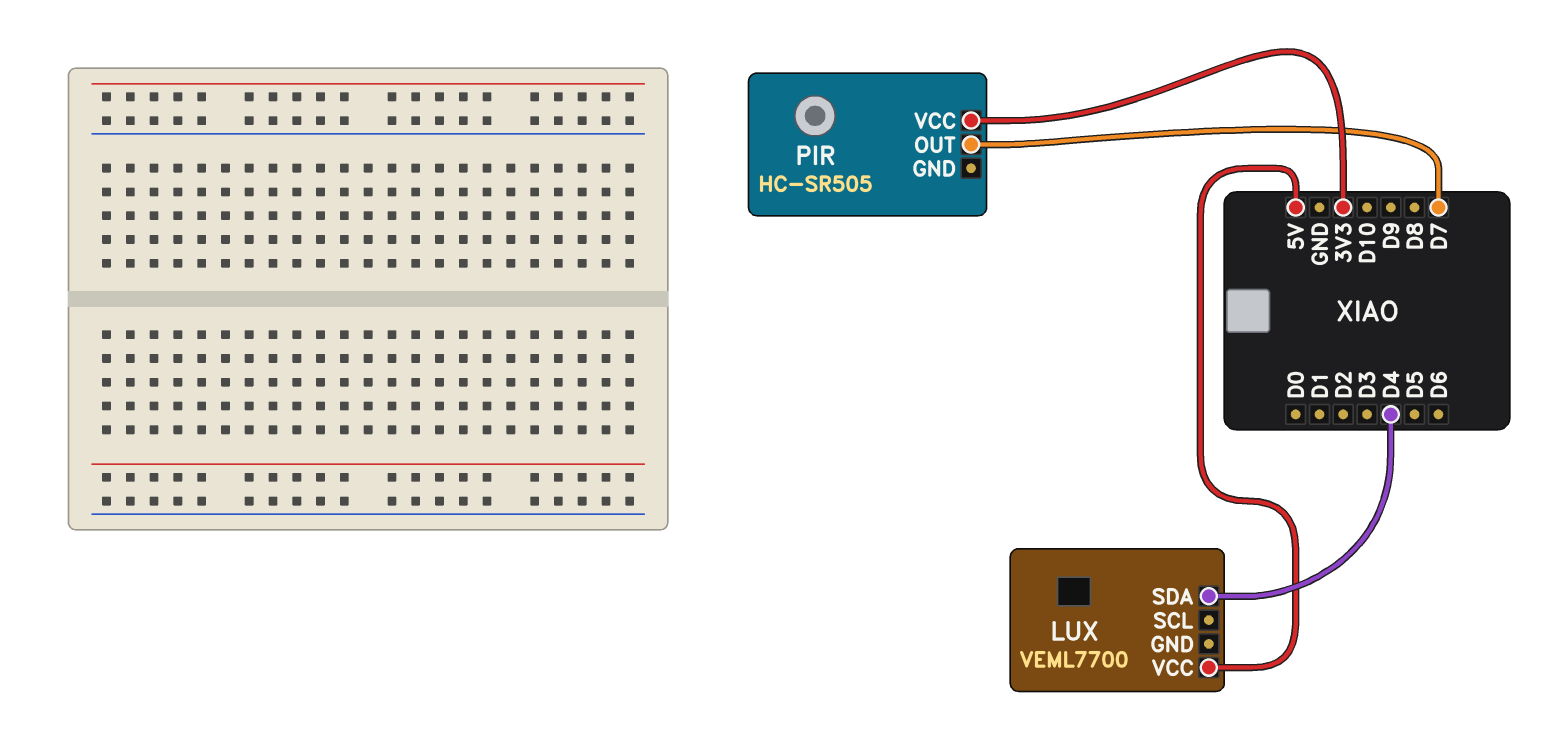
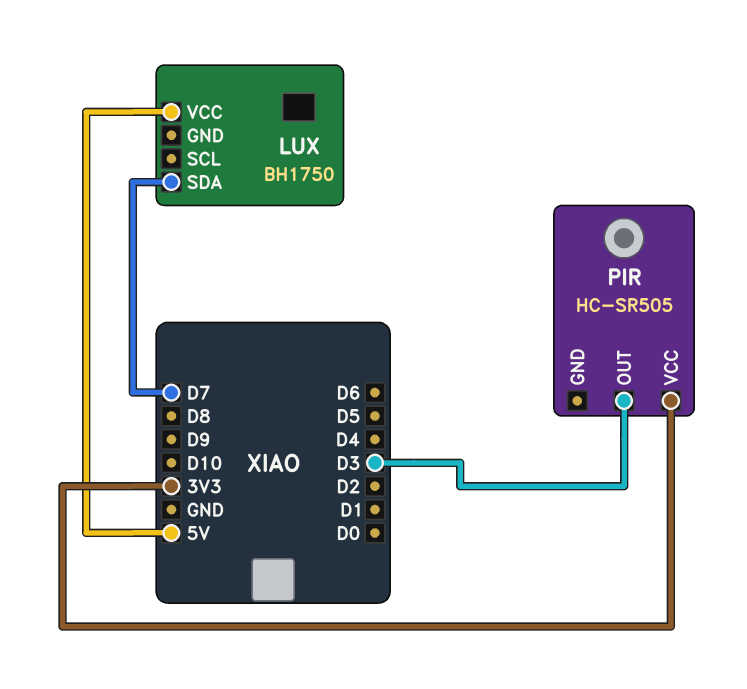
LUX: VEML7700 -> BH1750
LUX pin SDA: D4 -> D7
PIR pin OUT: D7 -> D3

